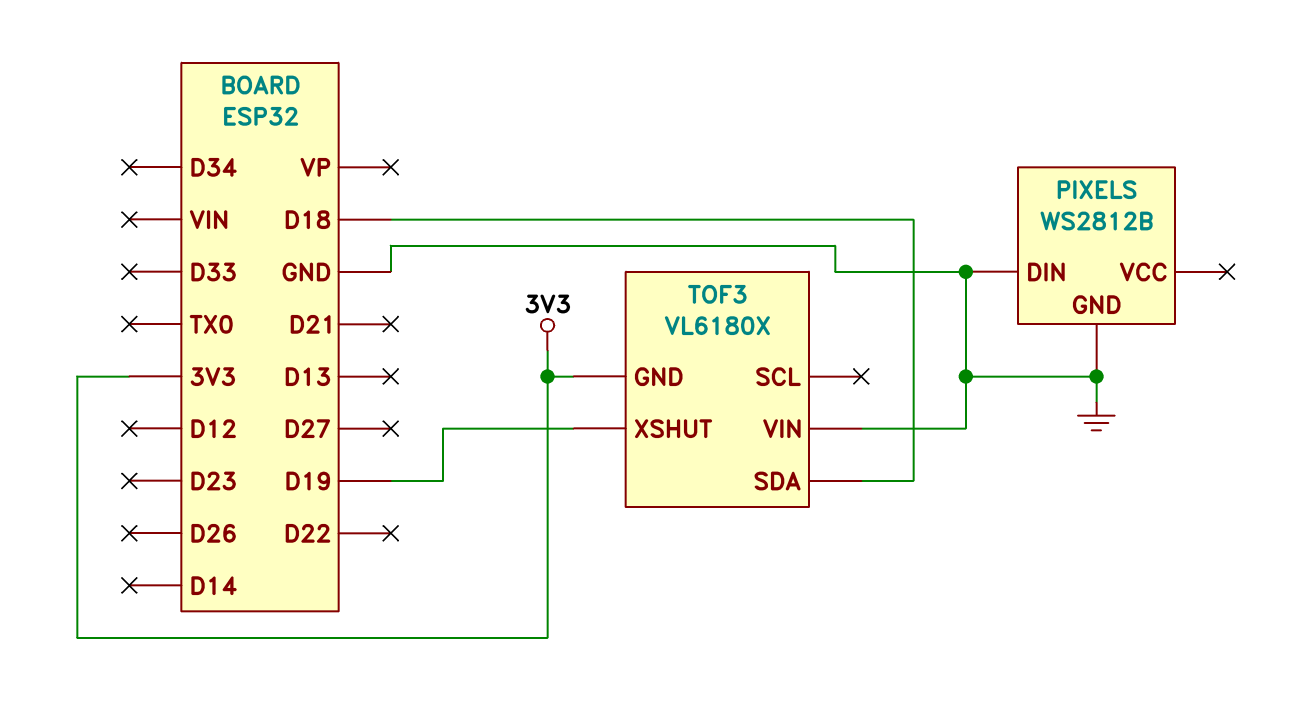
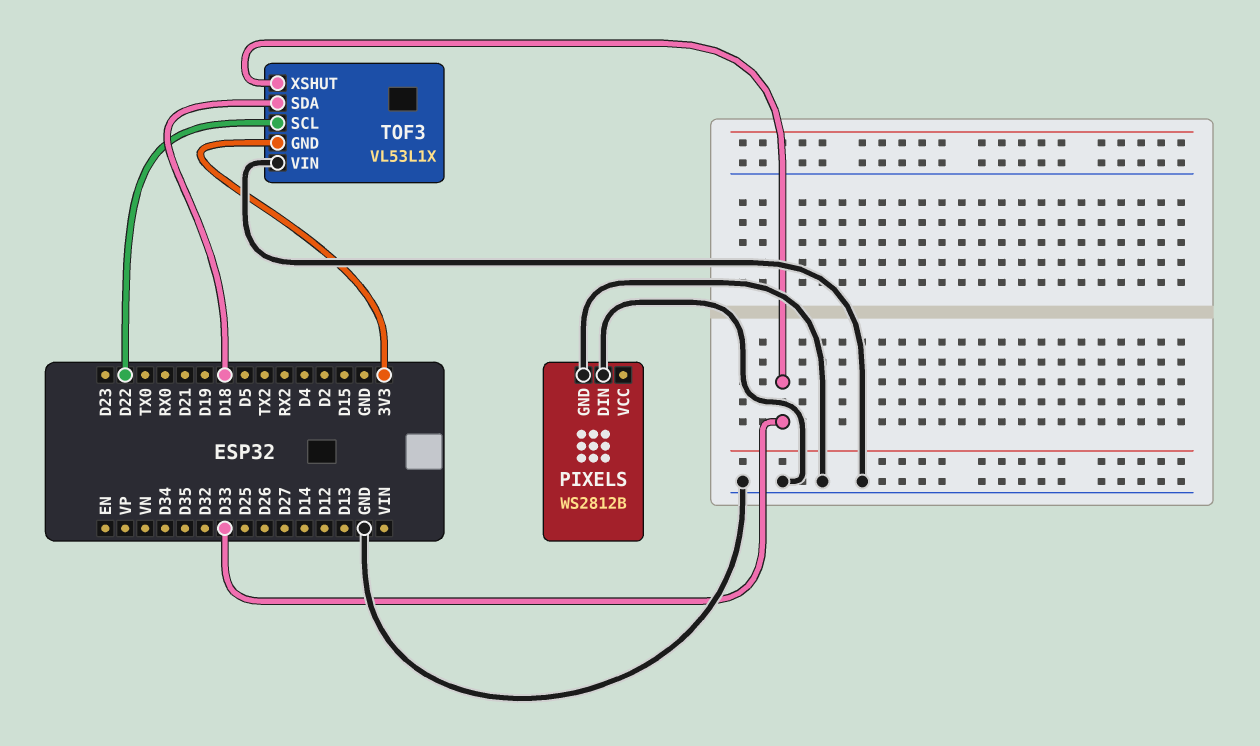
TOF3: VL6180X -> VL53L1X
TOF3 pin SCL: none -> D22
TOF3 pin XSHUT: D19 -> D33

